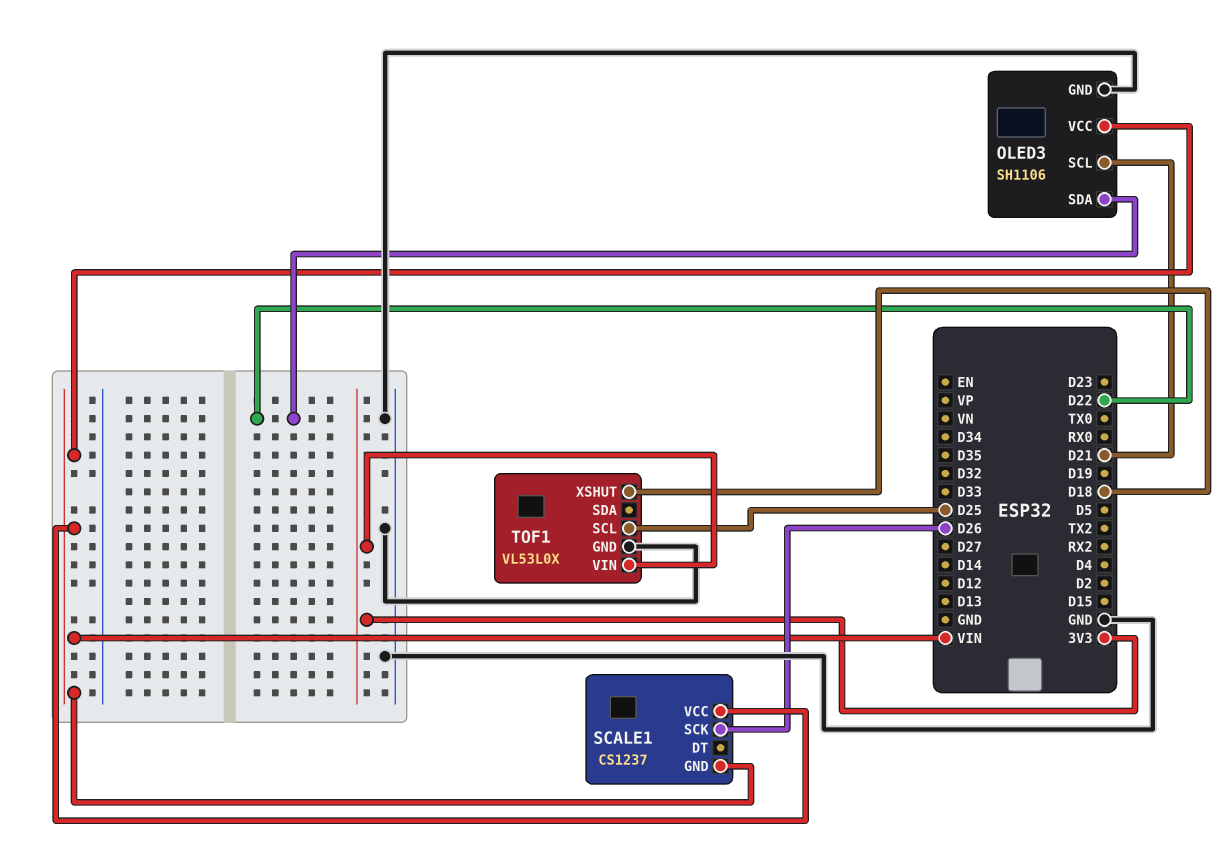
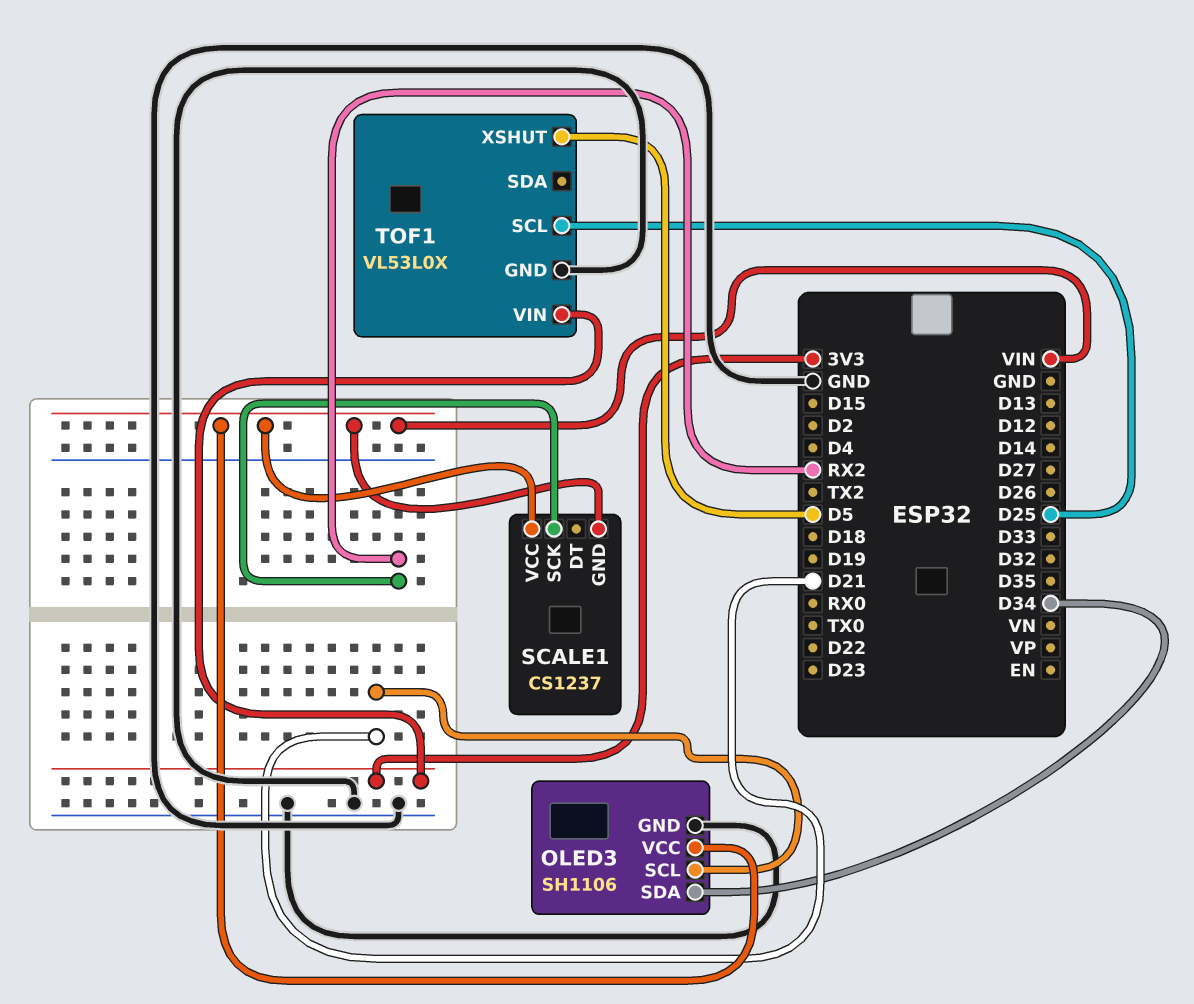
OLED3 pin SDA: D22 -> D34
SCALE1 pin SCK: D26 -> RX2
TOF1 pin XSHUT: D18 -> D5

